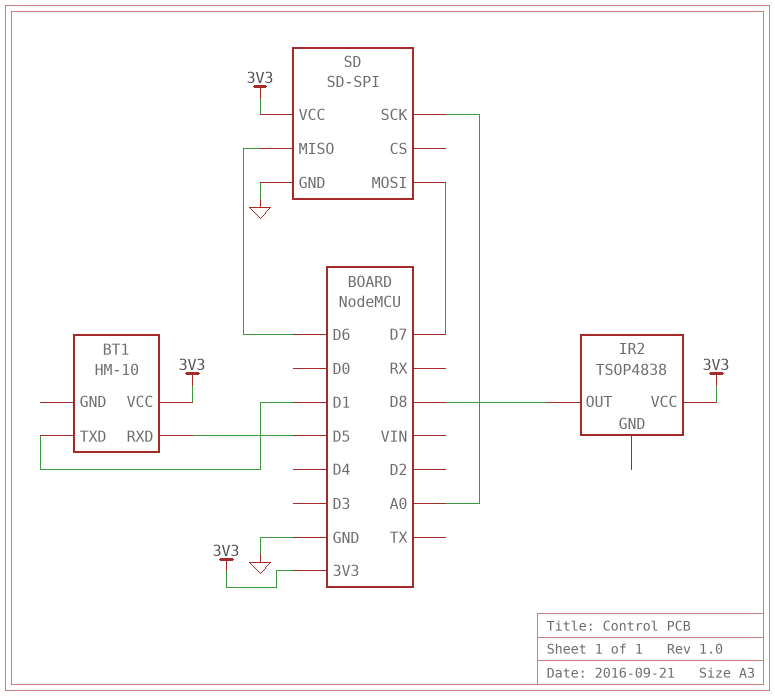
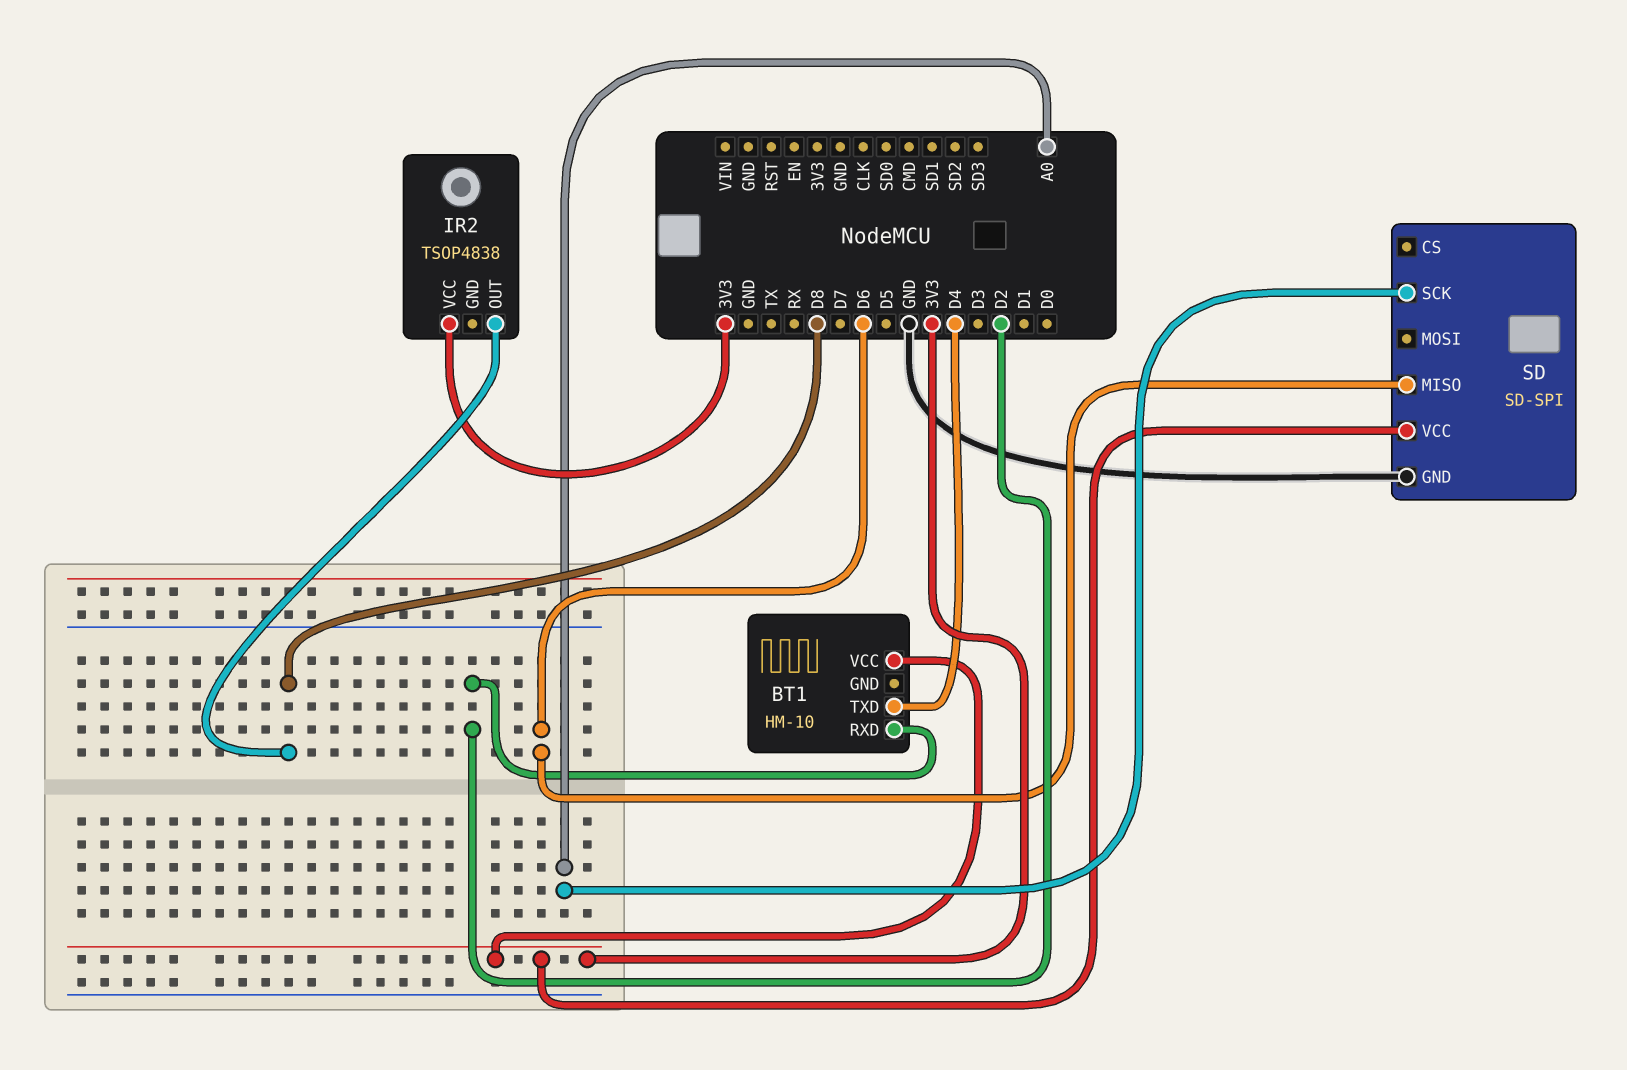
BT1 pin RXD: D5 -> D2
BT1 pin TXD: D1 -> D4
SD pin MOSI: D7 -> none

